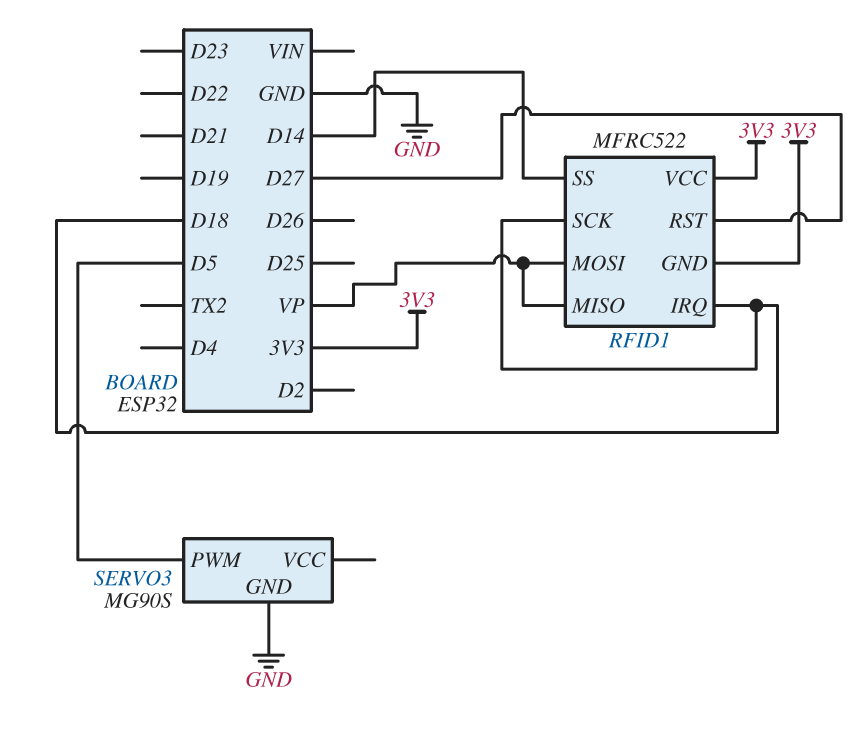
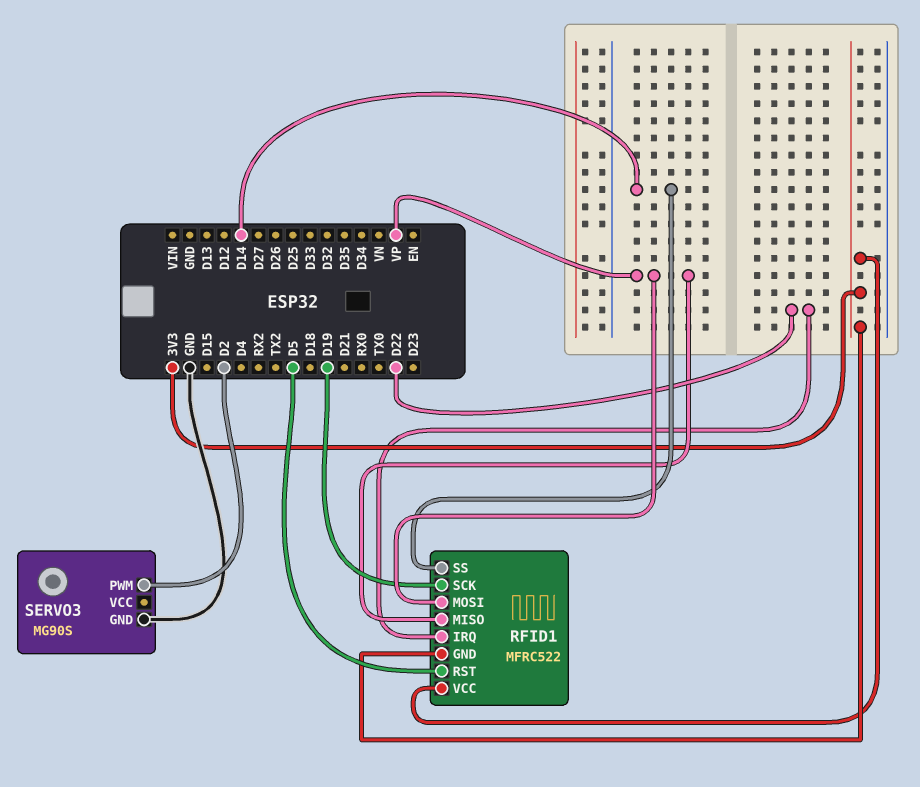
RFID1 pin IRQ: D18 -> D22
RFID1 pin RST: D27 -> D5
RFID1 pin SCK: D18 -> D19
SERVO3 pin PWM: D5 -> D2

